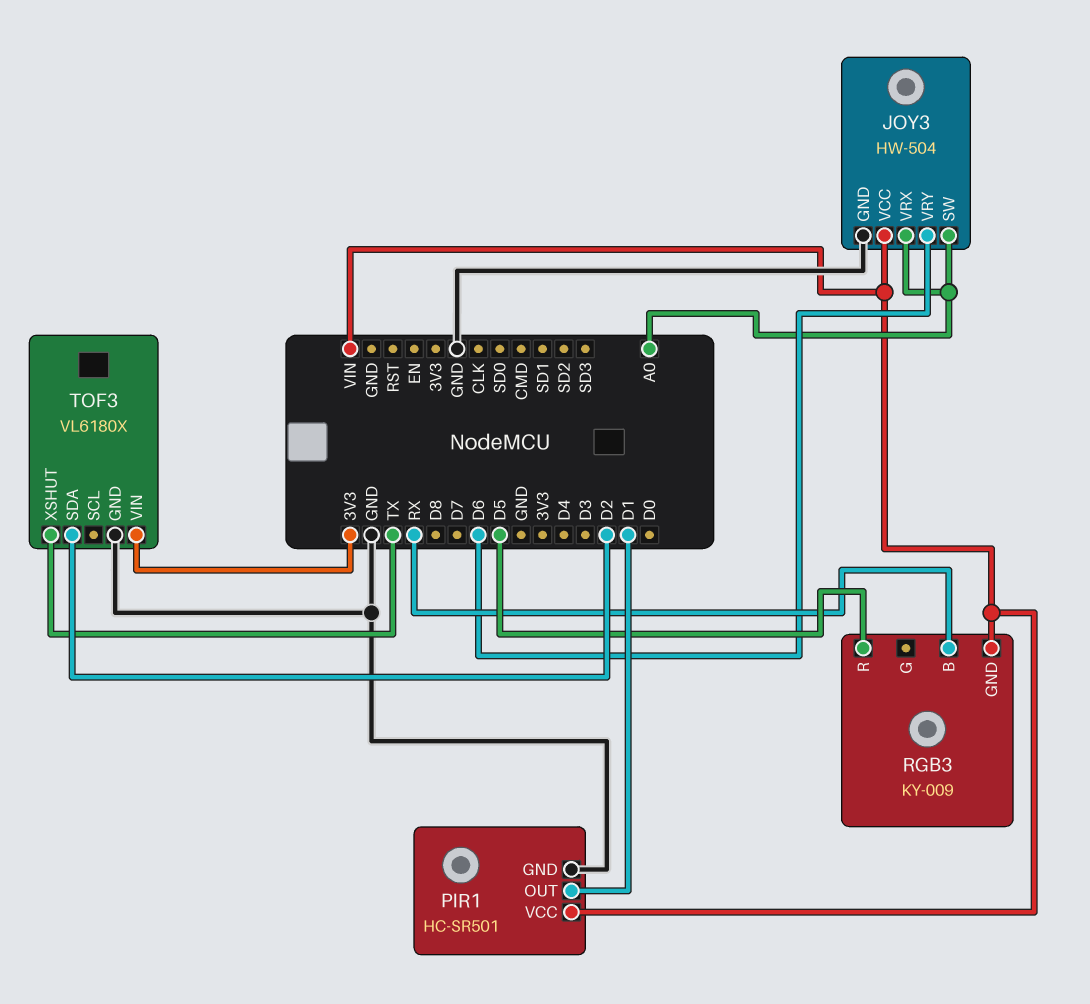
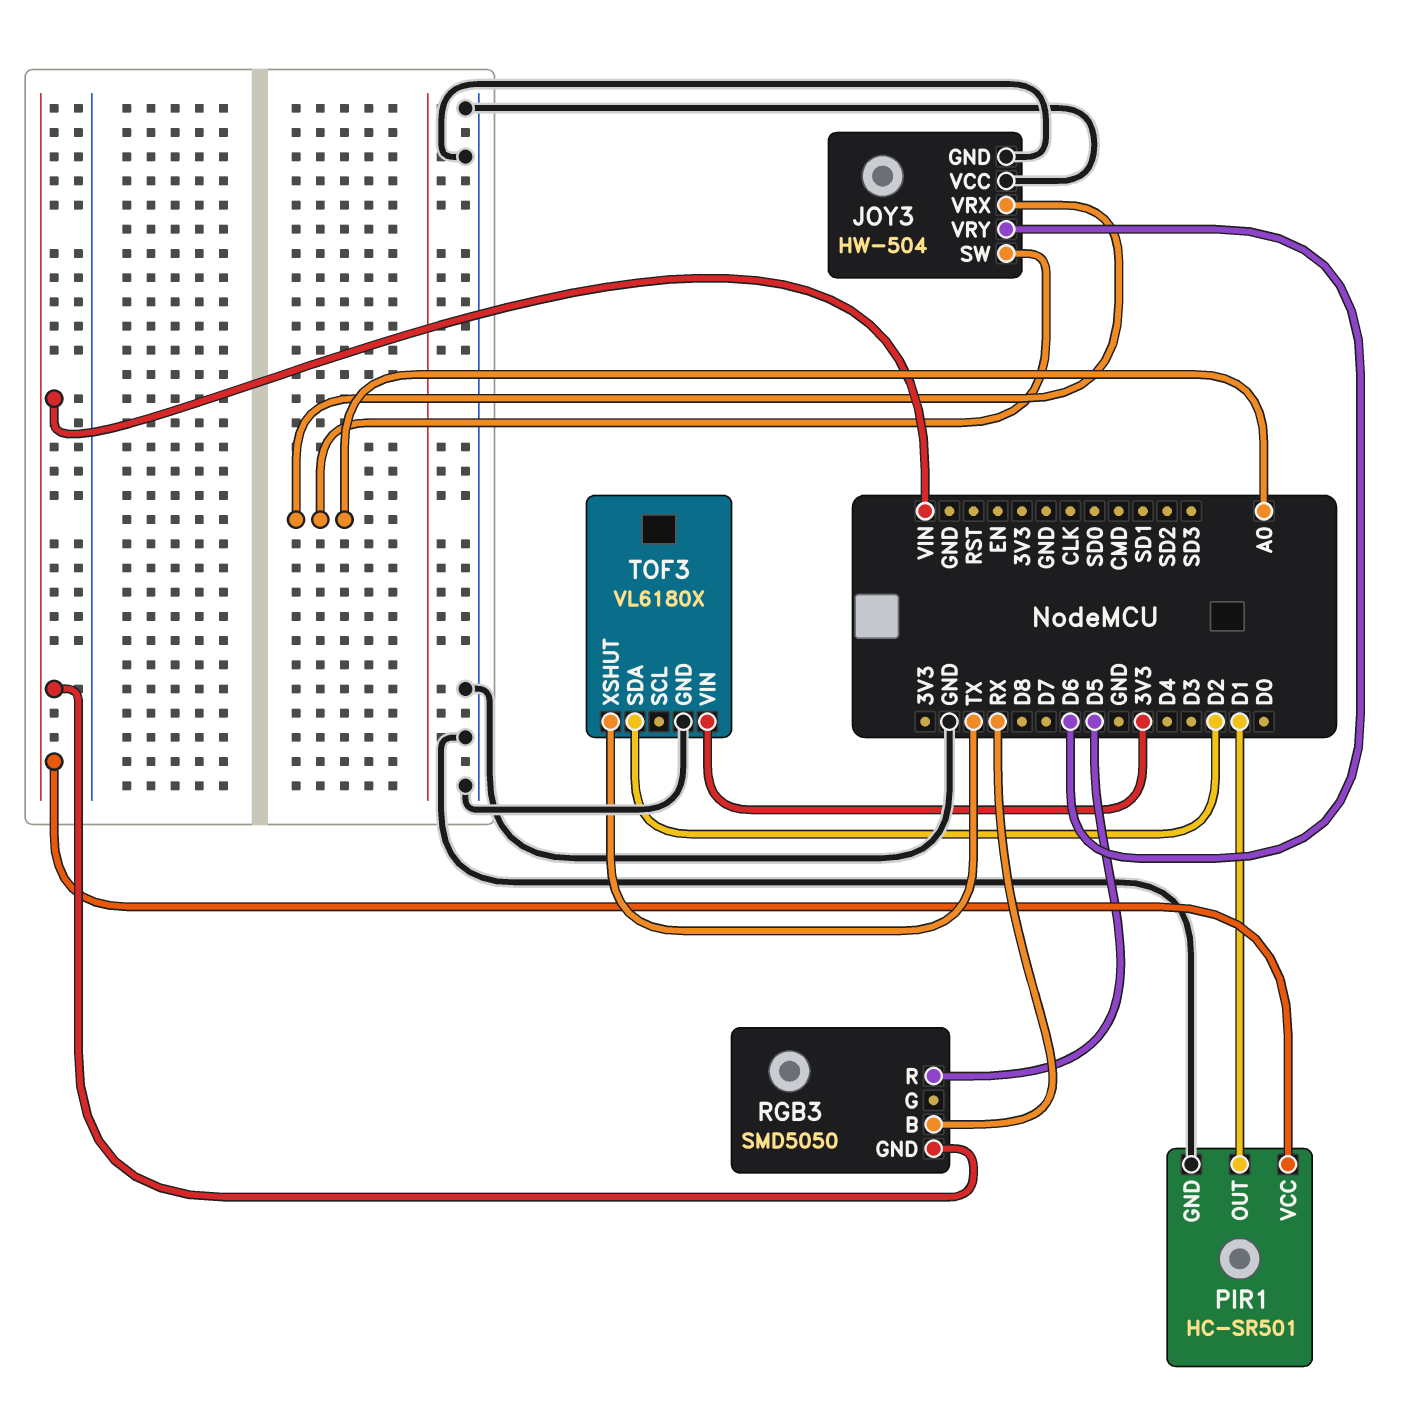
JOY3 pin VCC: VIN -> GND
RGB3: KY-009 -> SMD5050

